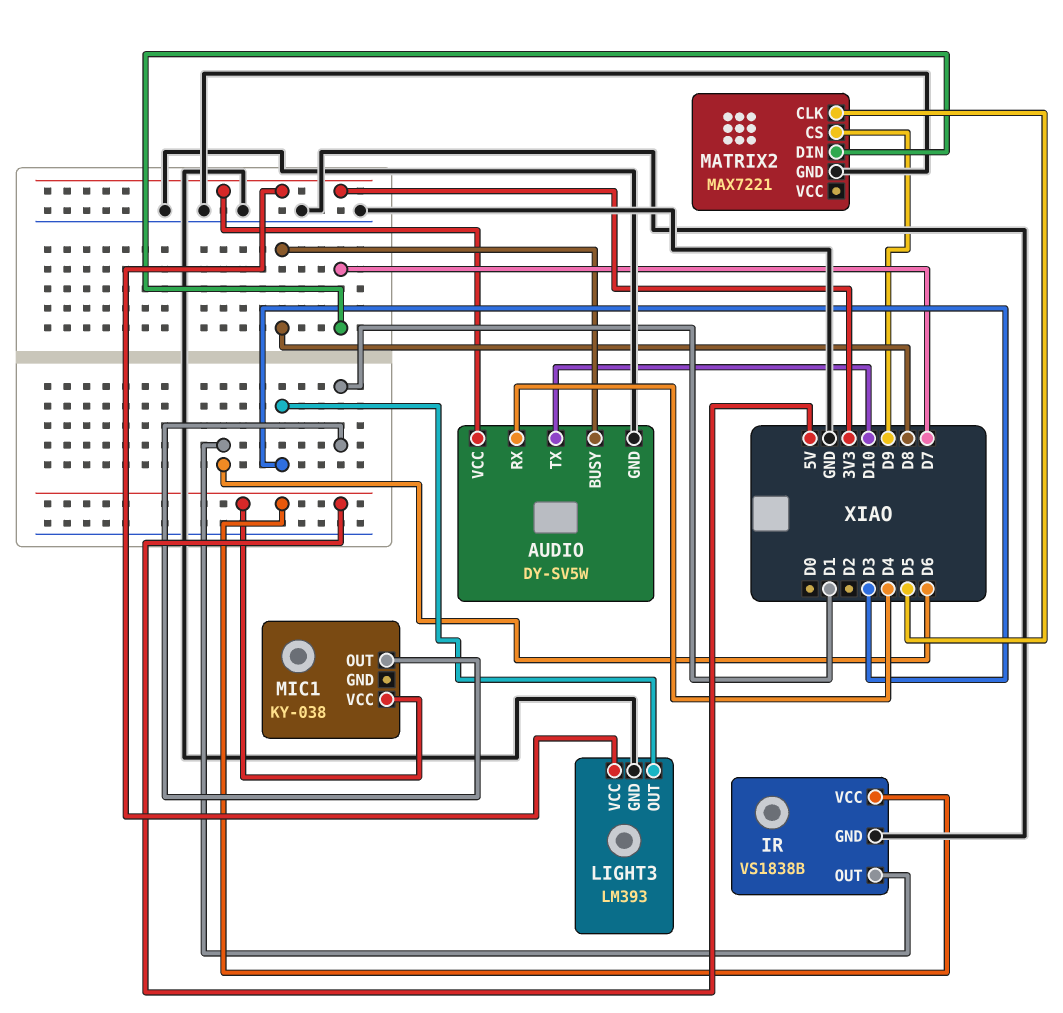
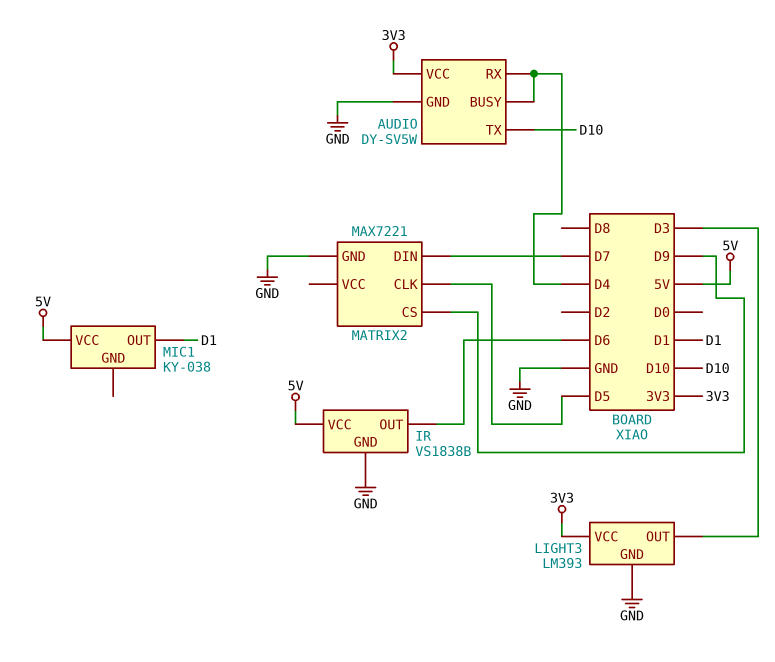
AUDIO pin BUSY: D8 -> D4

